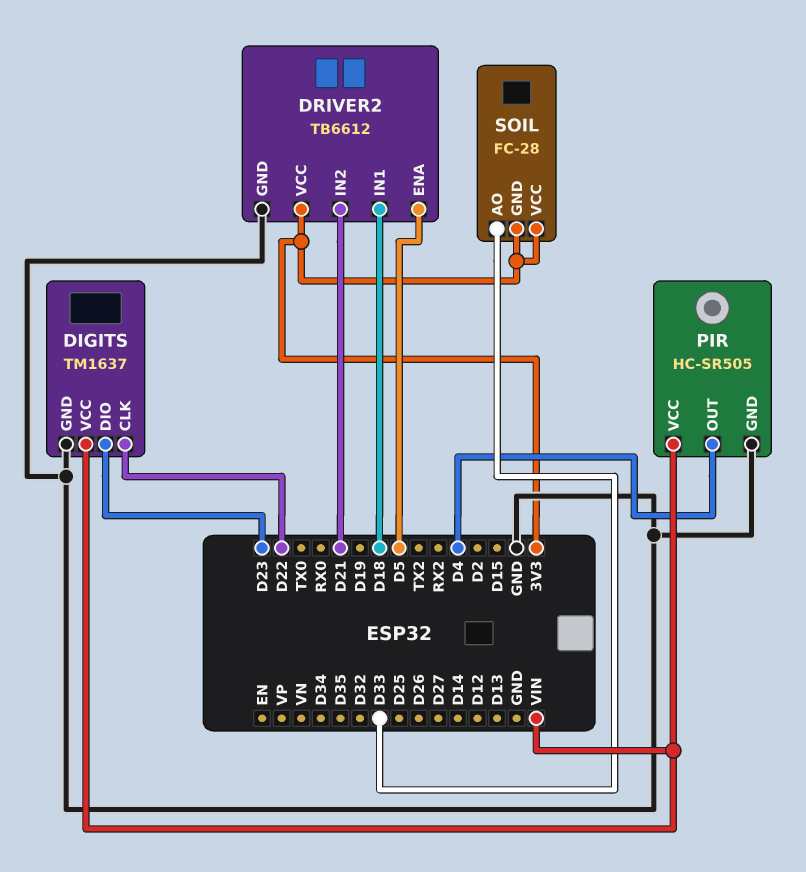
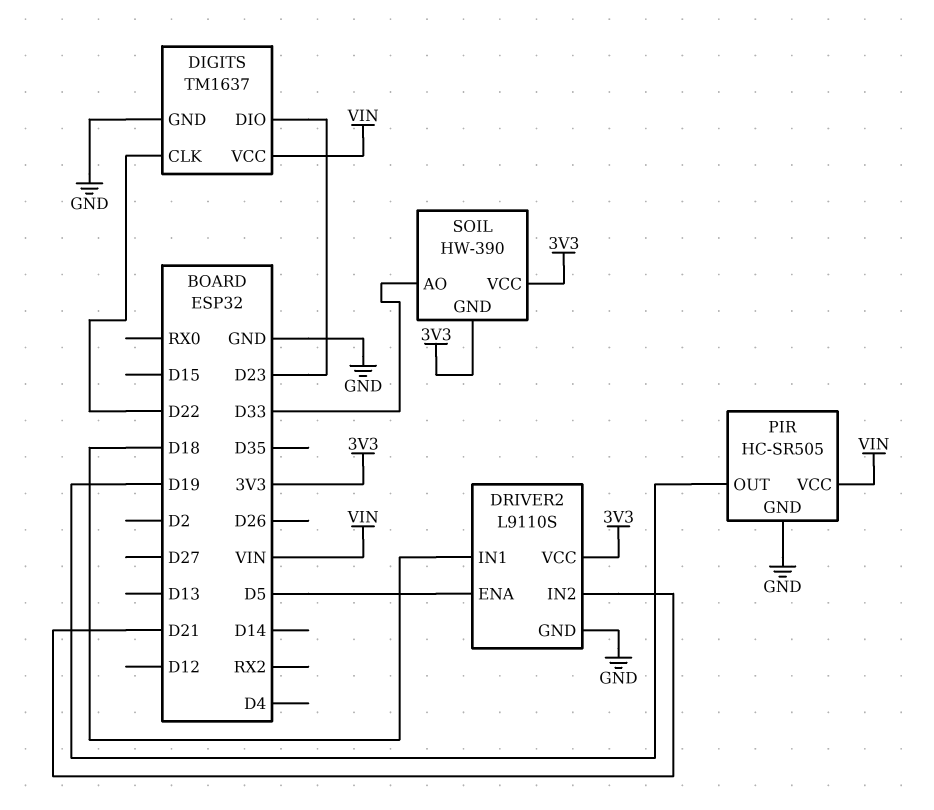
DRIVER2: TB6612 -> L9110S
PIR pin OUT: D4 -> D19
SOIL: FC-28 -> HW-390

